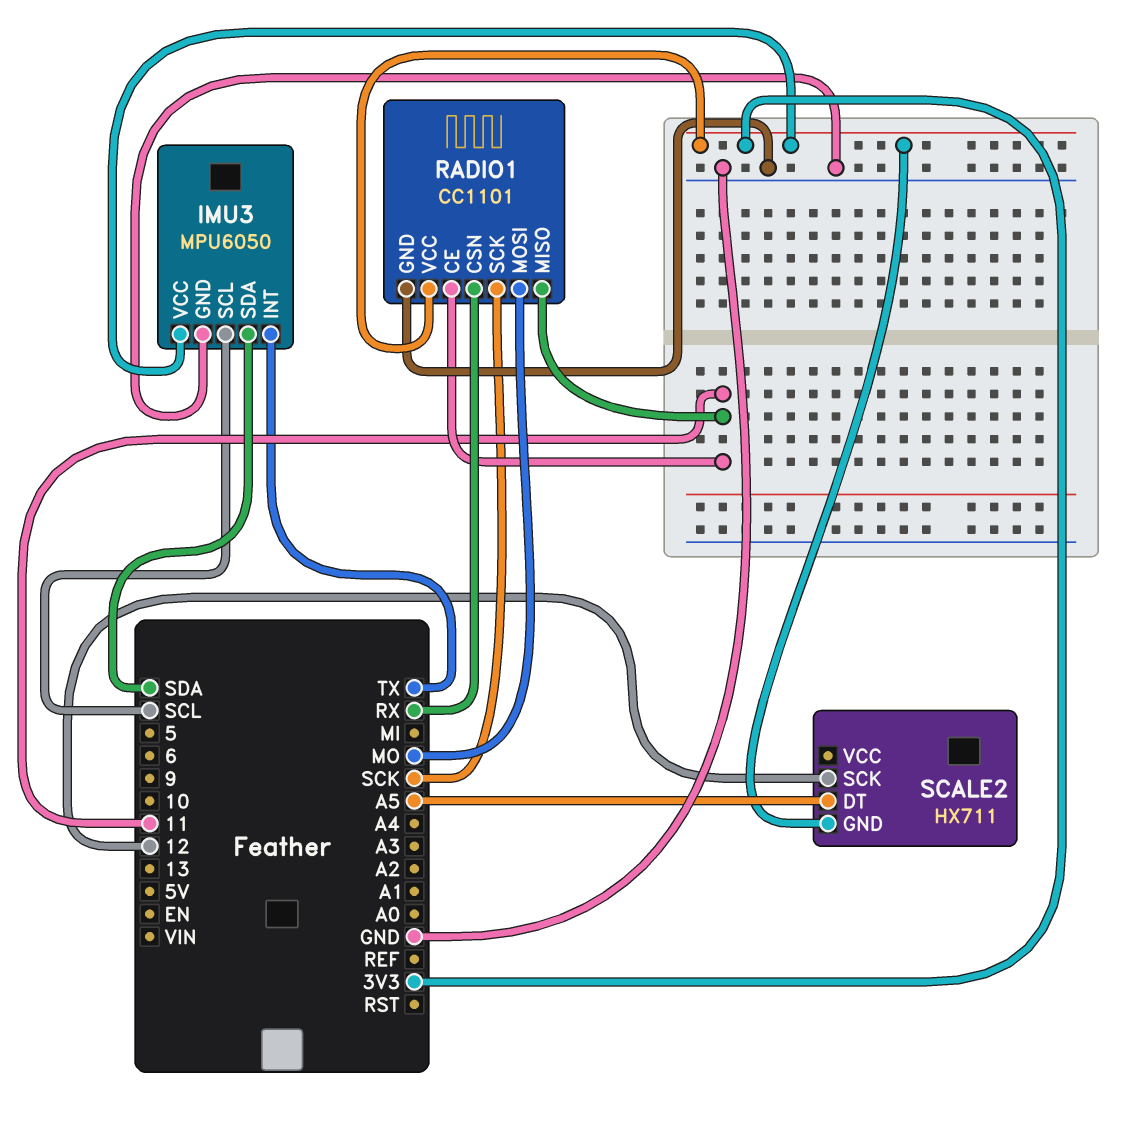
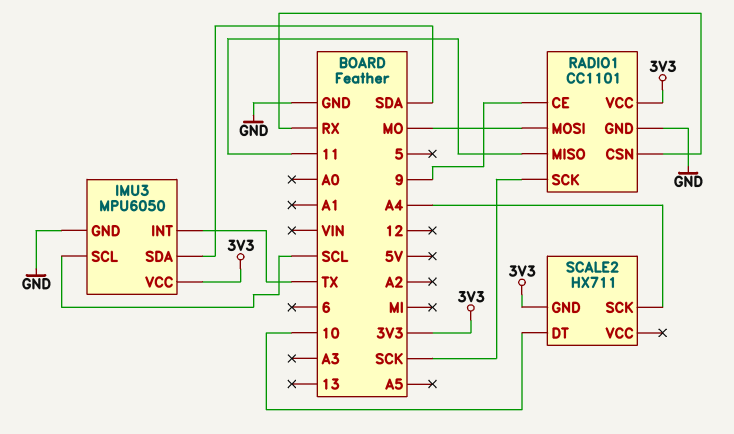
RADIO1 pin CE: 11 -> 9
SCALE2 pin DT: A5 -> 10
SCALE2 pin SCK: 12 -> A4

